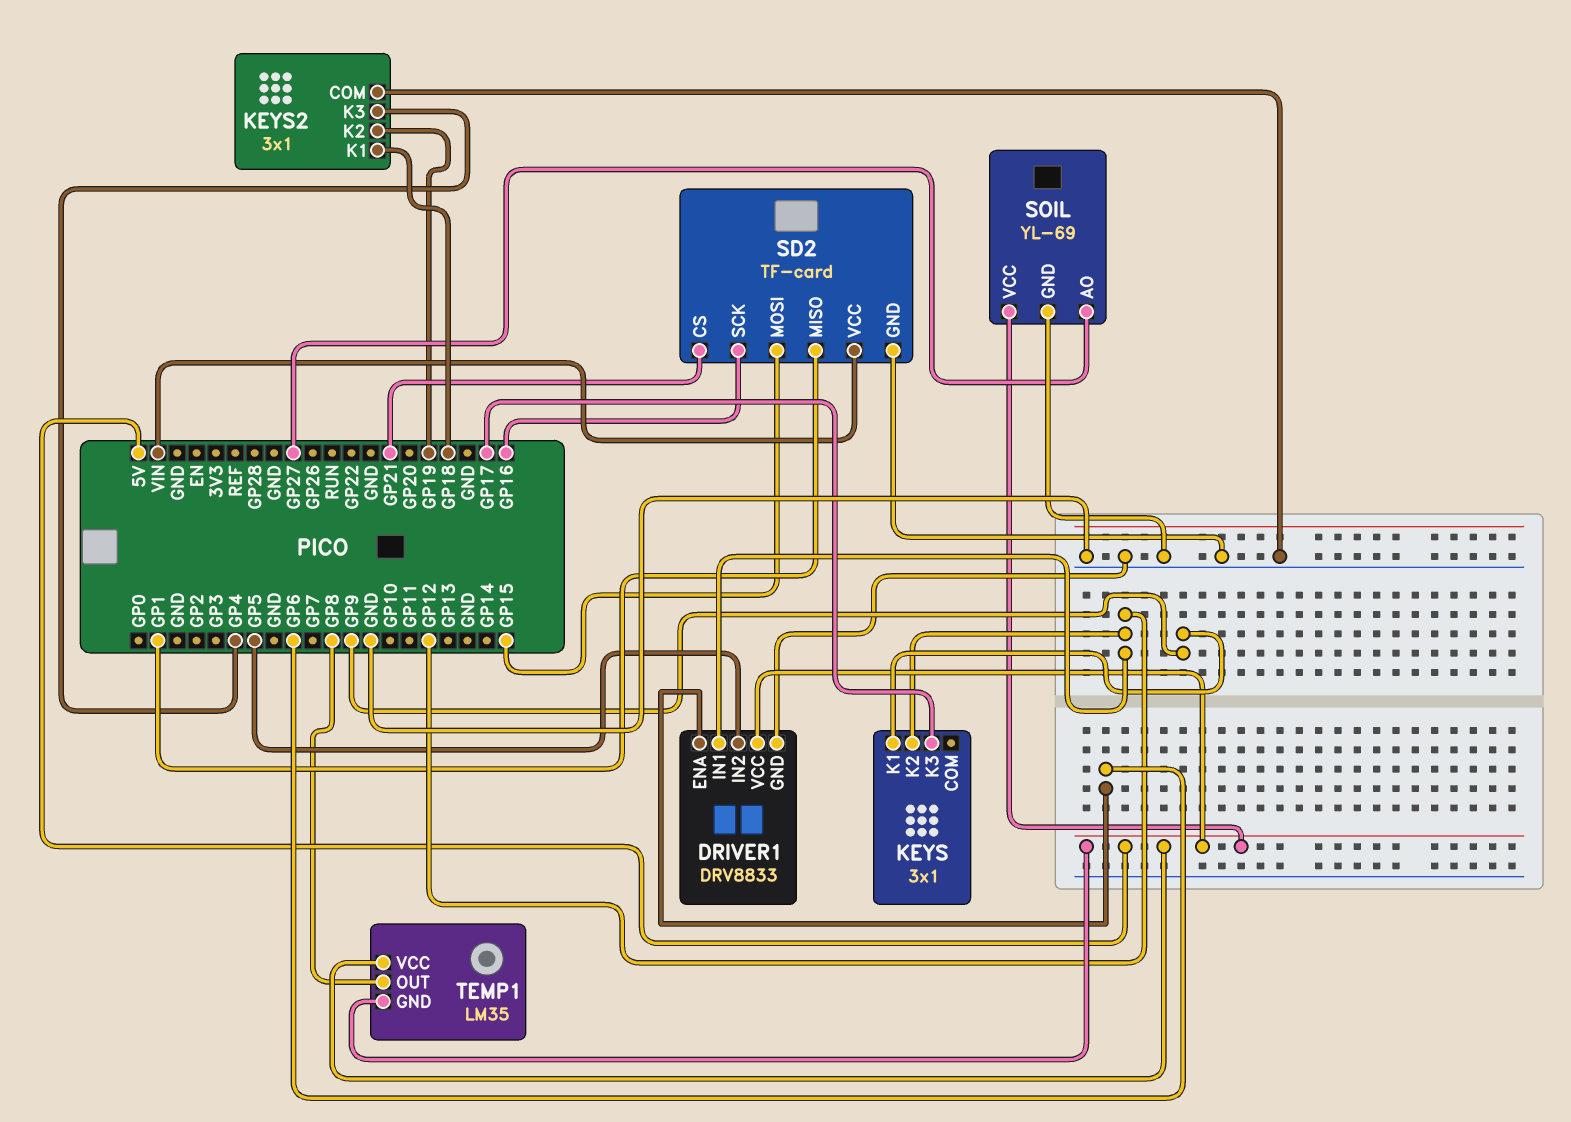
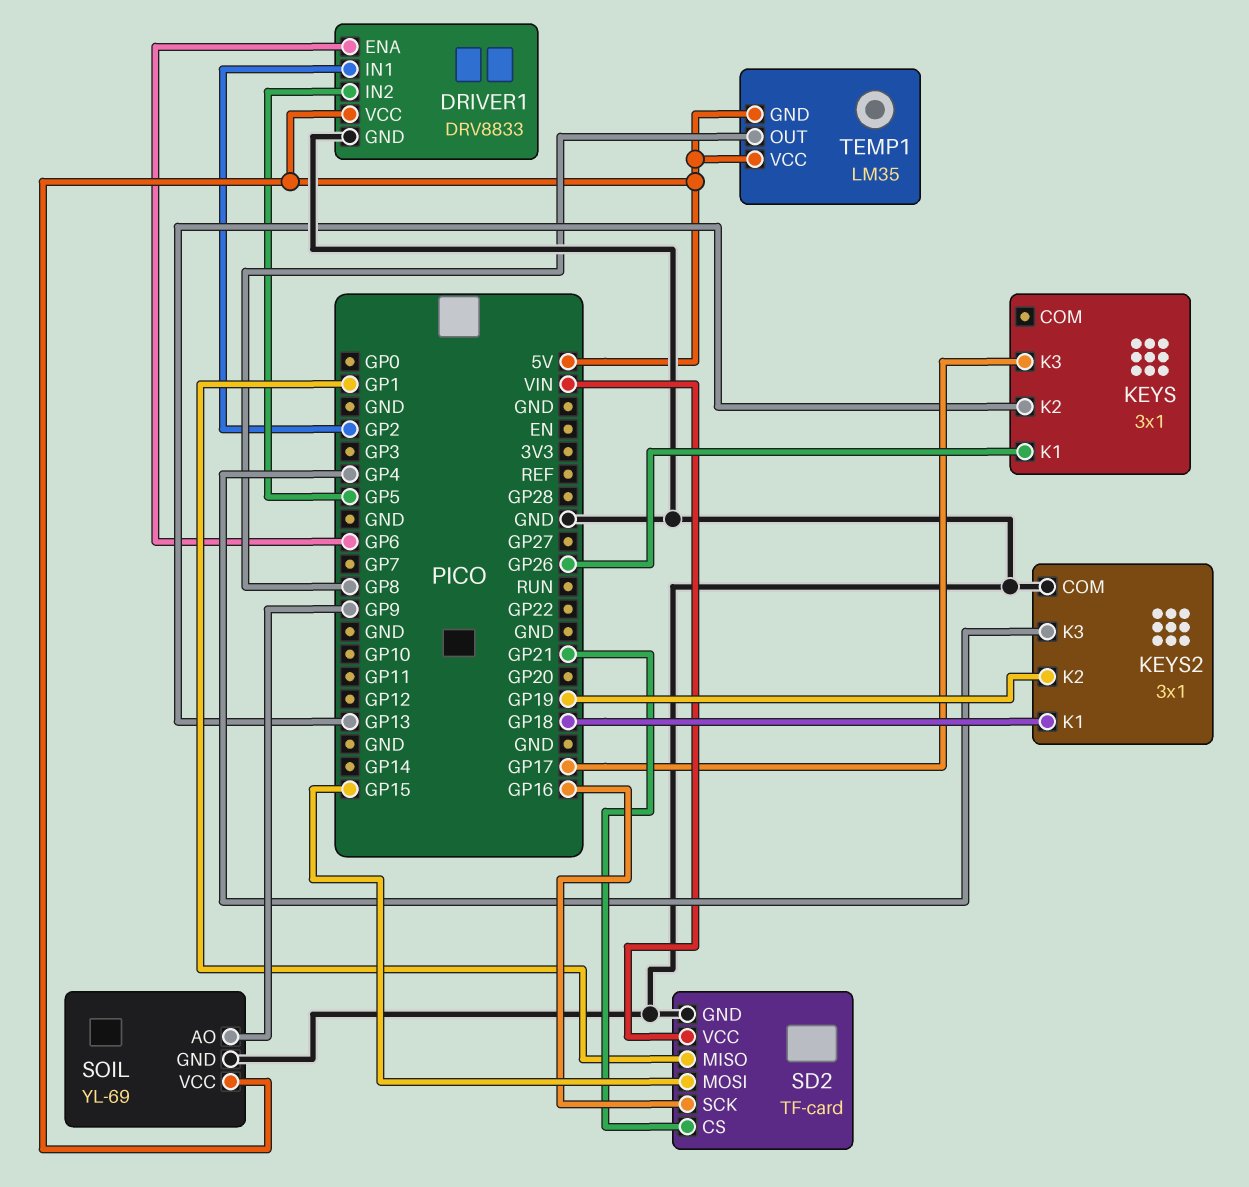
DRIVER1 pin IN1: GP12 -> GP2
KEYS pin K1: GP9 -> GP26
KEYS pin K2: GP12 -> GP13
SOIL pin AO: GP27 -> GP9

